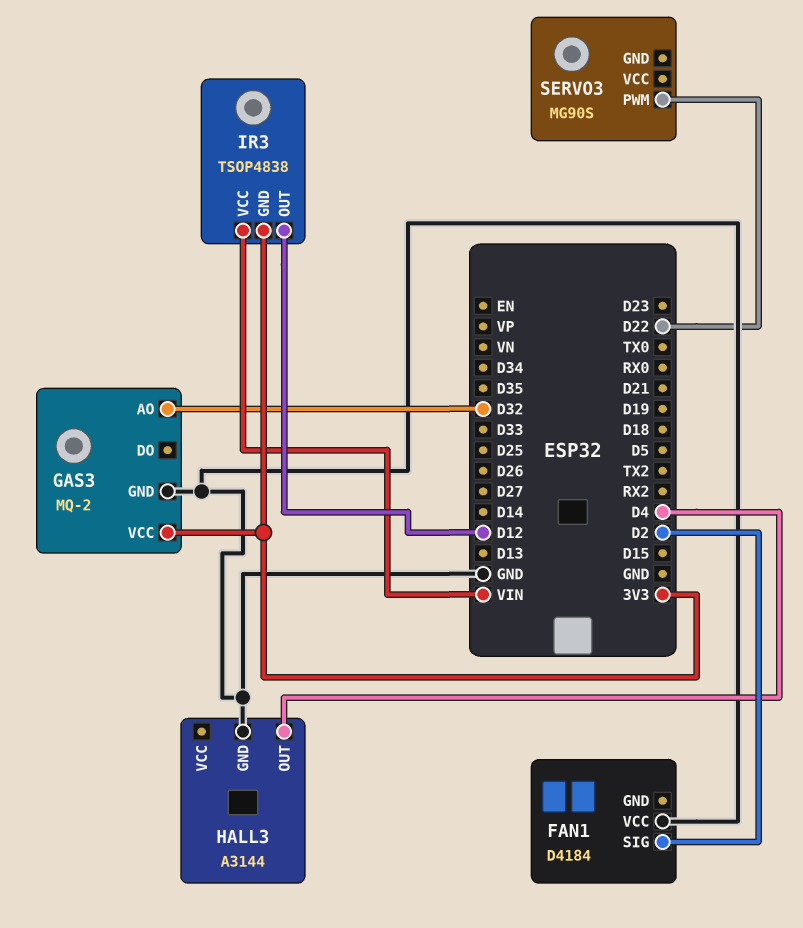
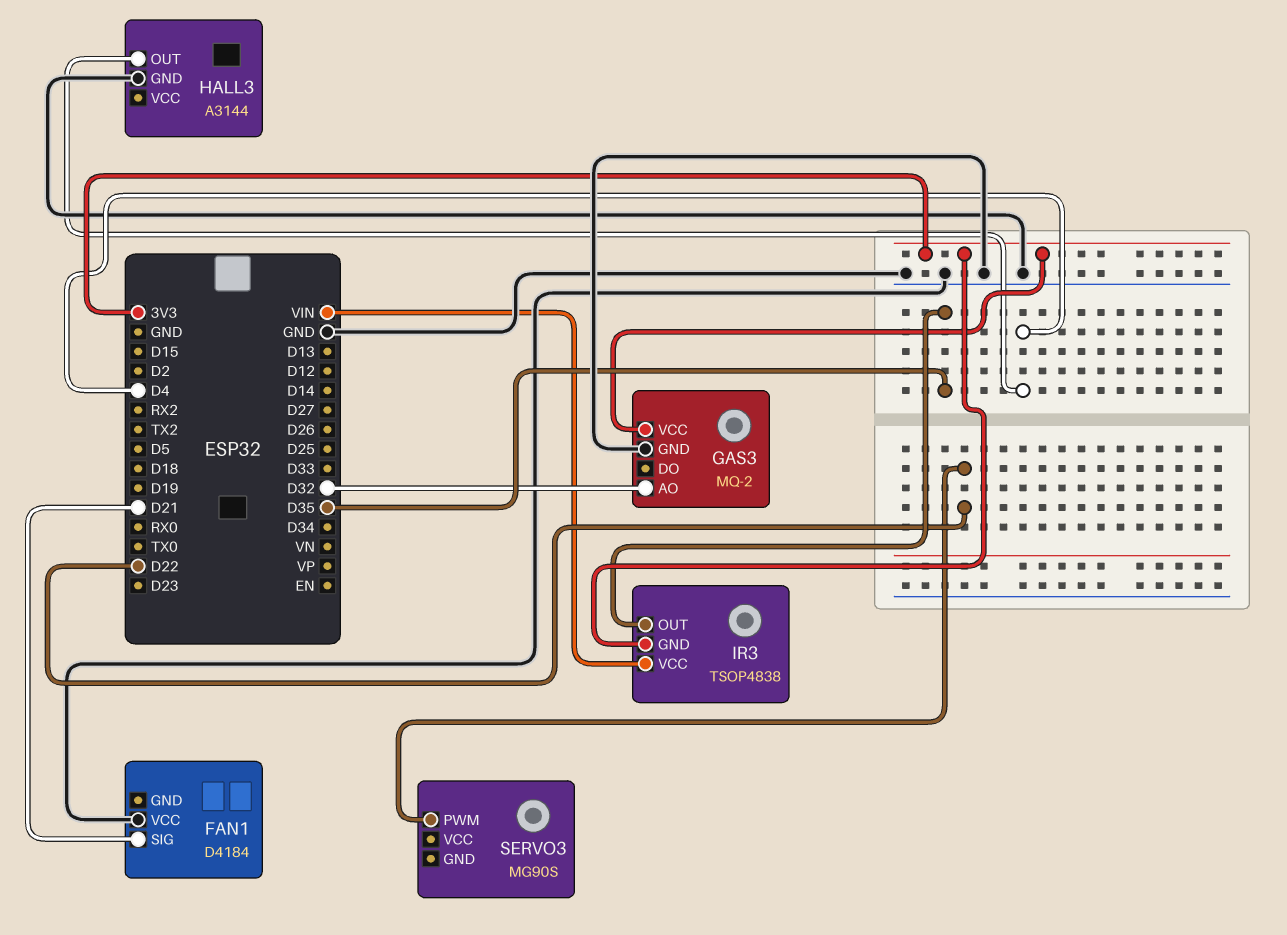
FAN1 pin SIG: D2 -> D21
IR3 pin OUT: D12 -> D35

